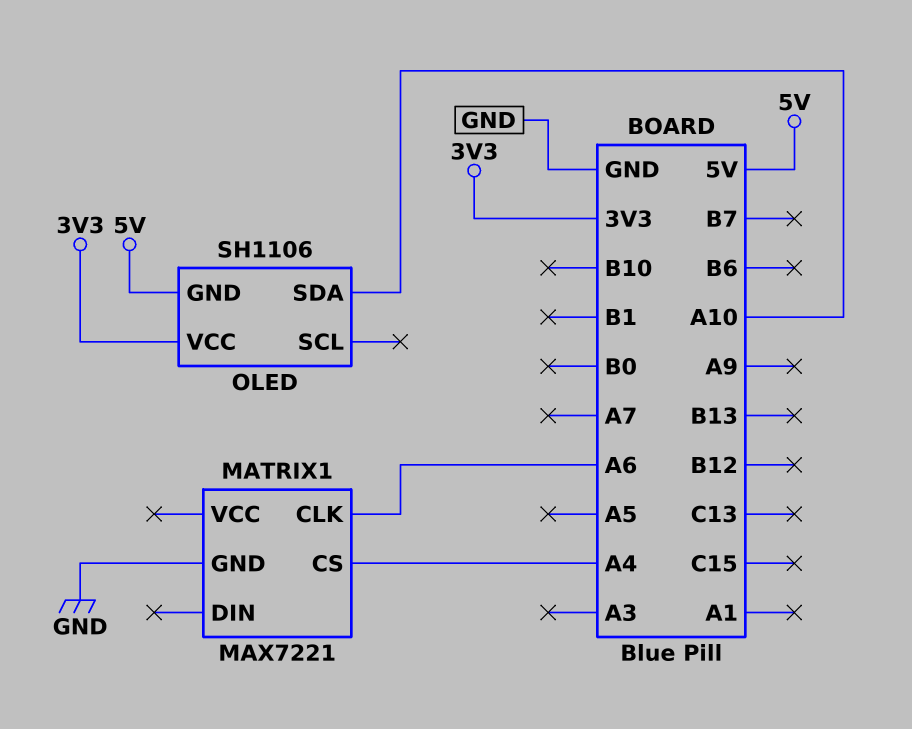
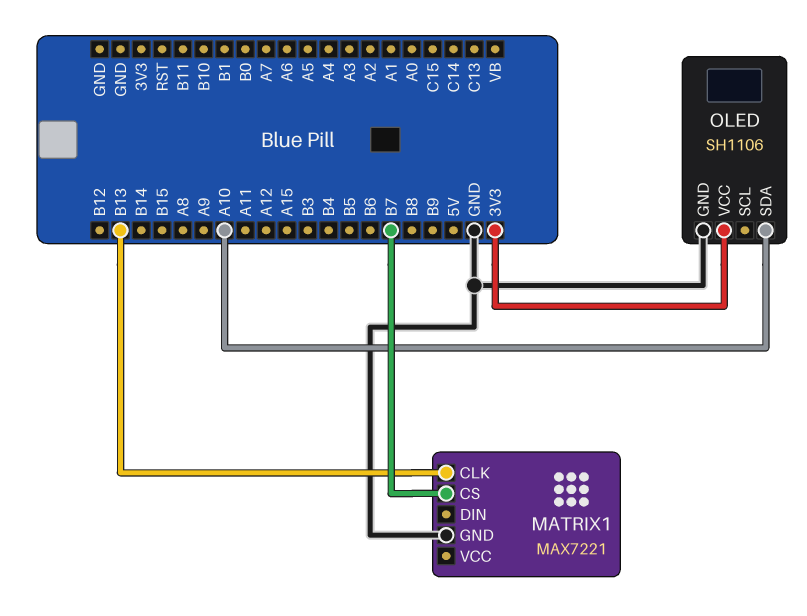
MATRIX1 pin CLK: A6 -> B13
MATRIX1 pin CS: A4 -> B7
OLED pin GND: 5V -> GND

